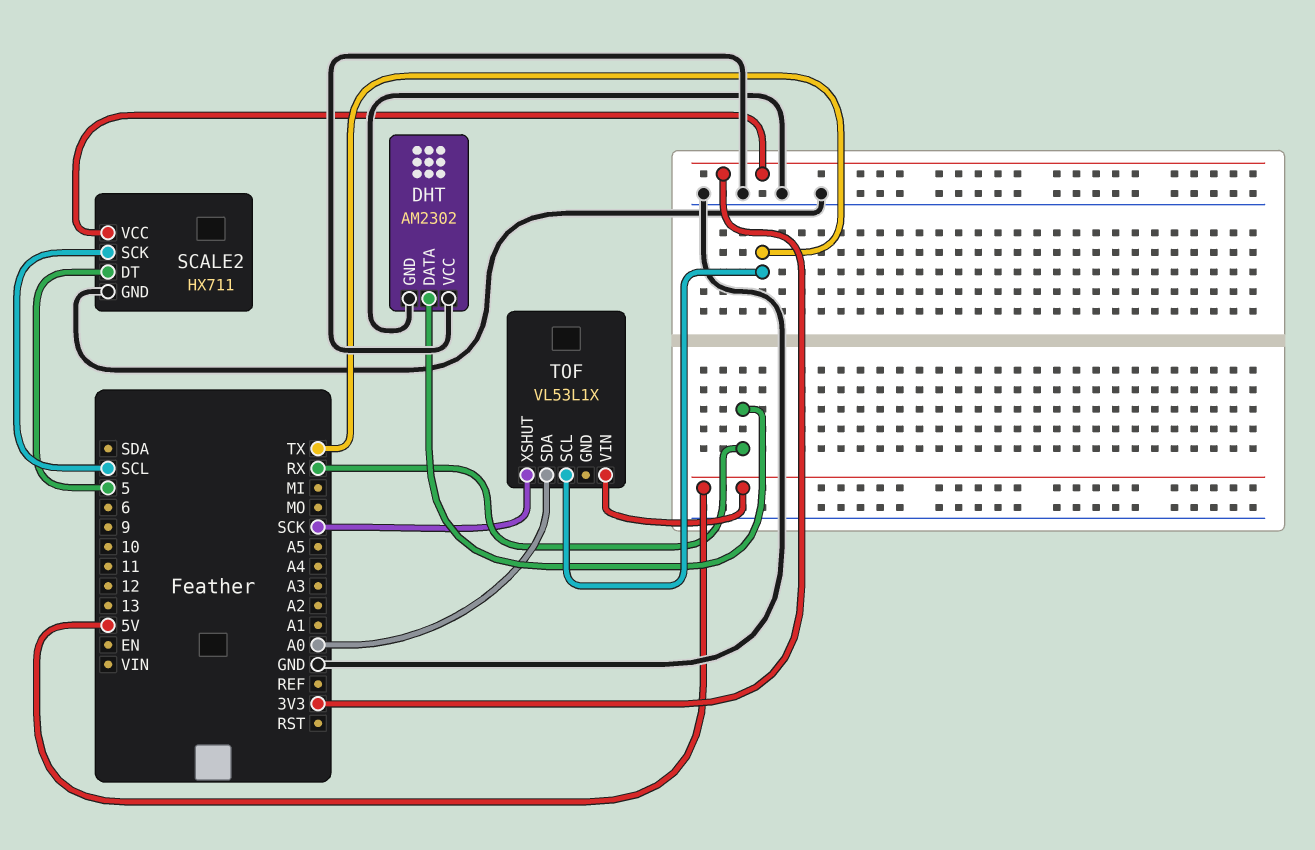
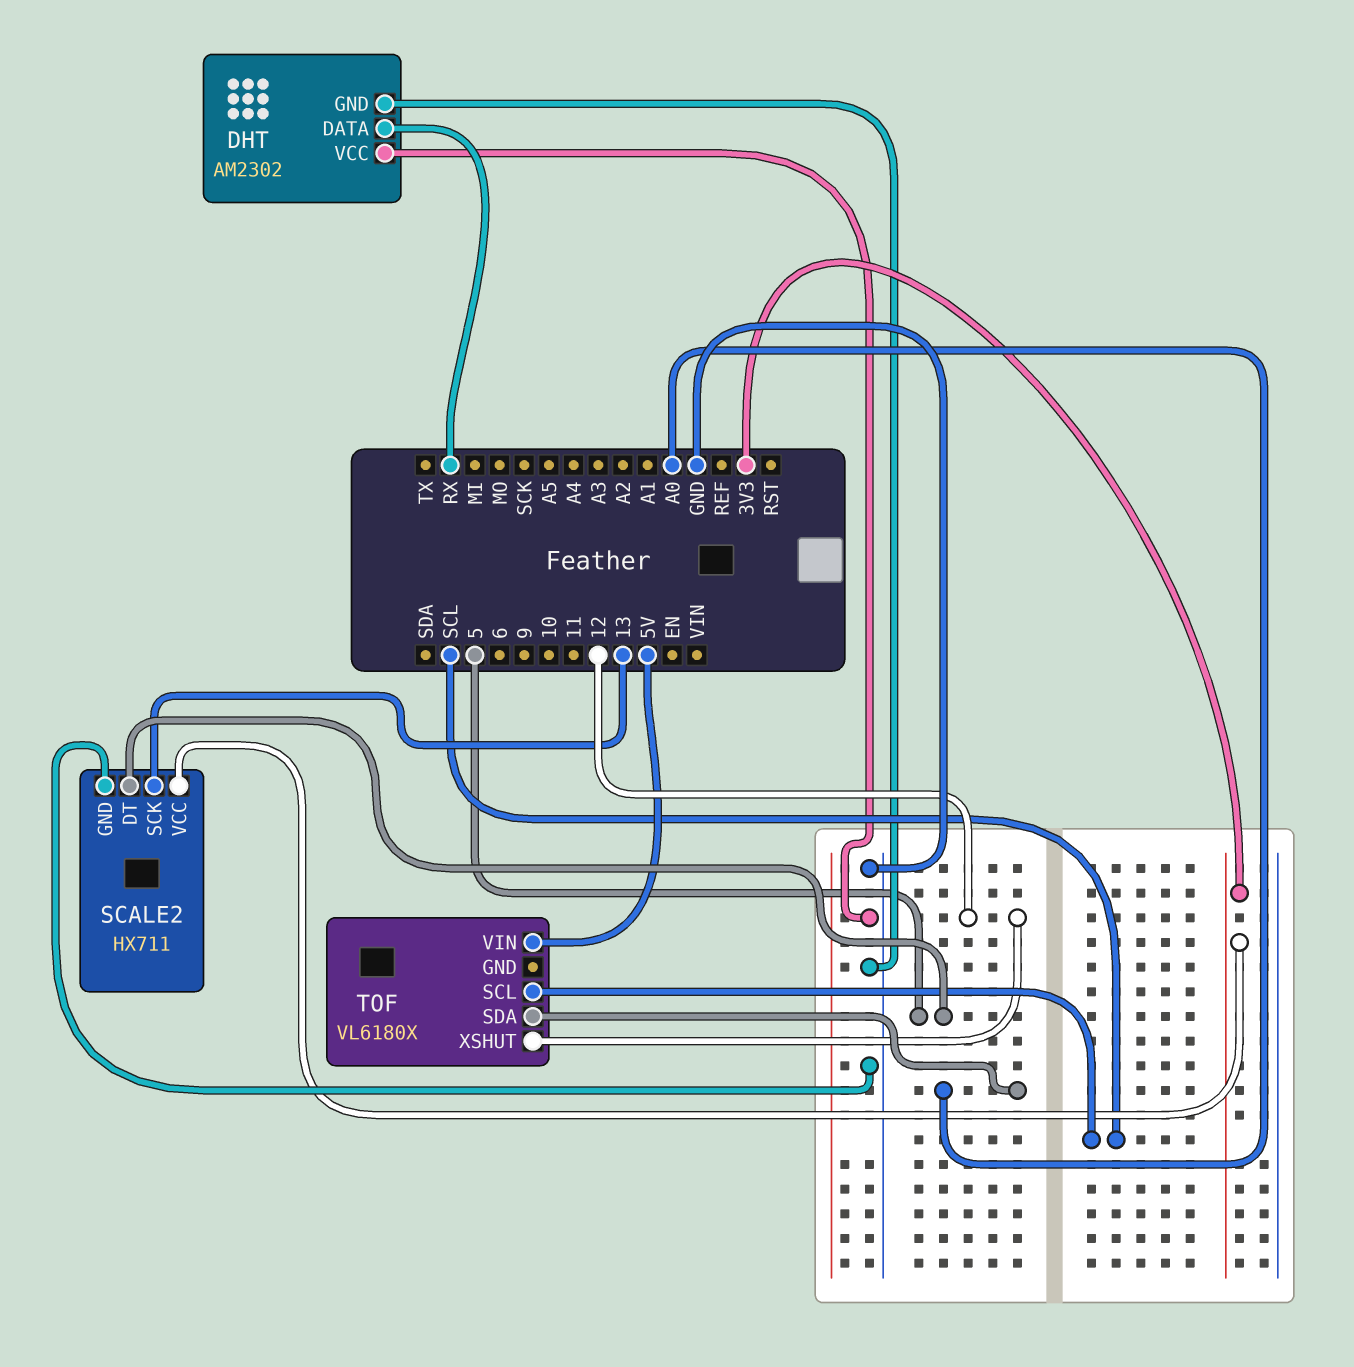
SCALE2 pin SCK: SCL -> 13
TOF: VL53L1X -> VL6180X
TOF pin SCL: TX -> SCL
TOF pin XSHUT: SCK -> 12

